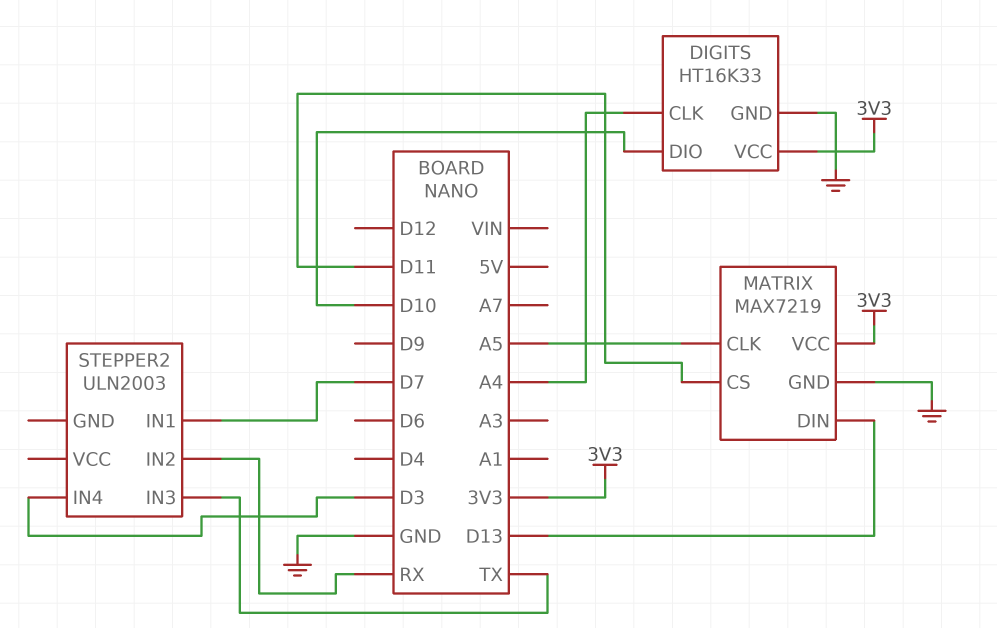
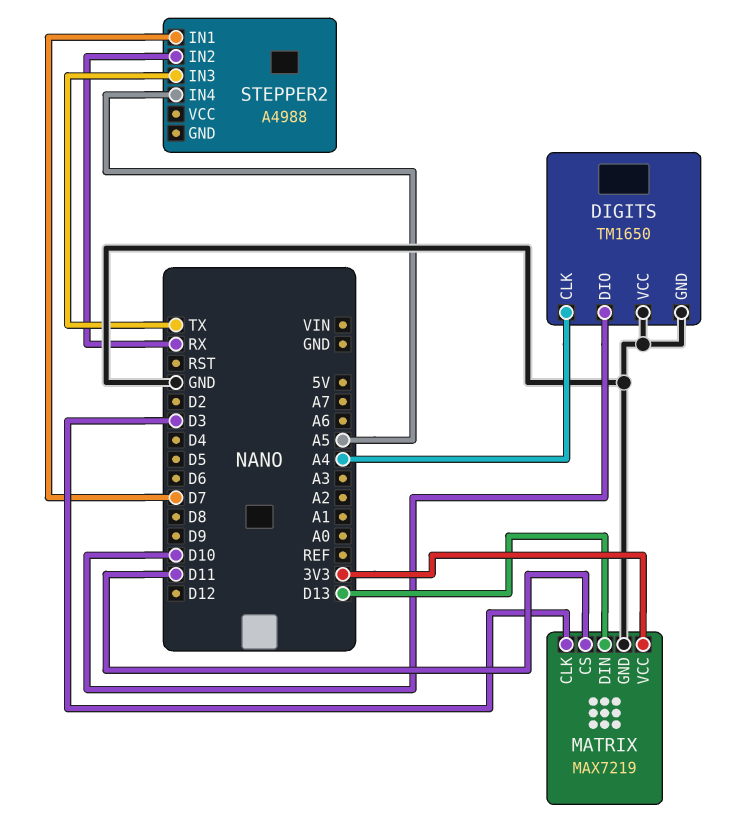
DIGITS: HT16K33 -> TM1650
DIGITS pin VCC: 3V3 -> GND
MATRIX pin CLK: A5 -> D3
STEPPER2: ULN2003 -> A4988
STEPPER2 pin IN4: D3 -> A5

